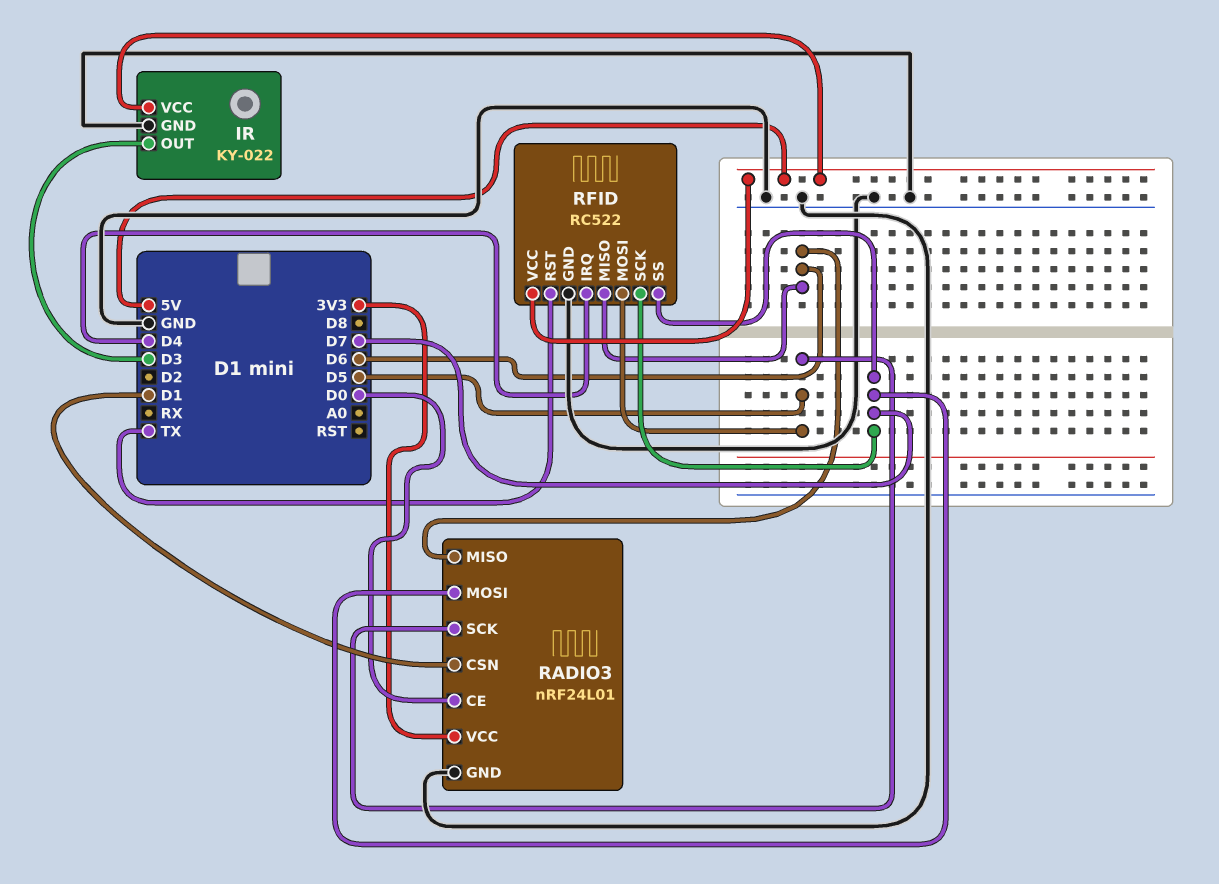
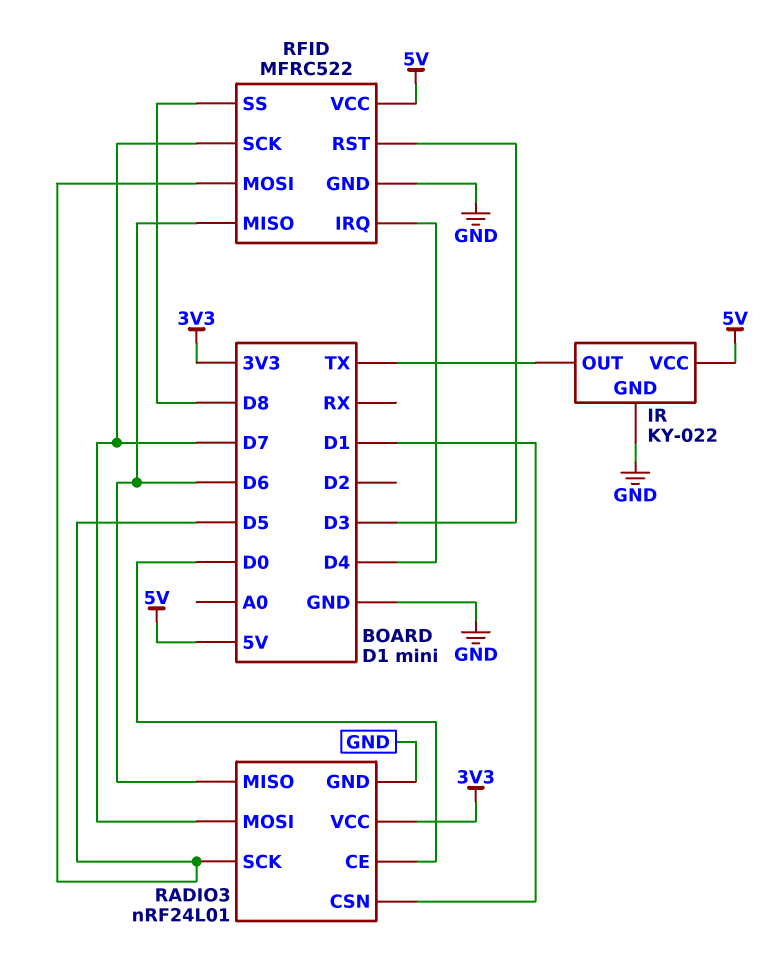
IR pin OUT: D3 -> TX
RFID: RC522 -> MFRC522
RFID pin RST: TX -> D3
RFID pin SS: D7 -> D8

